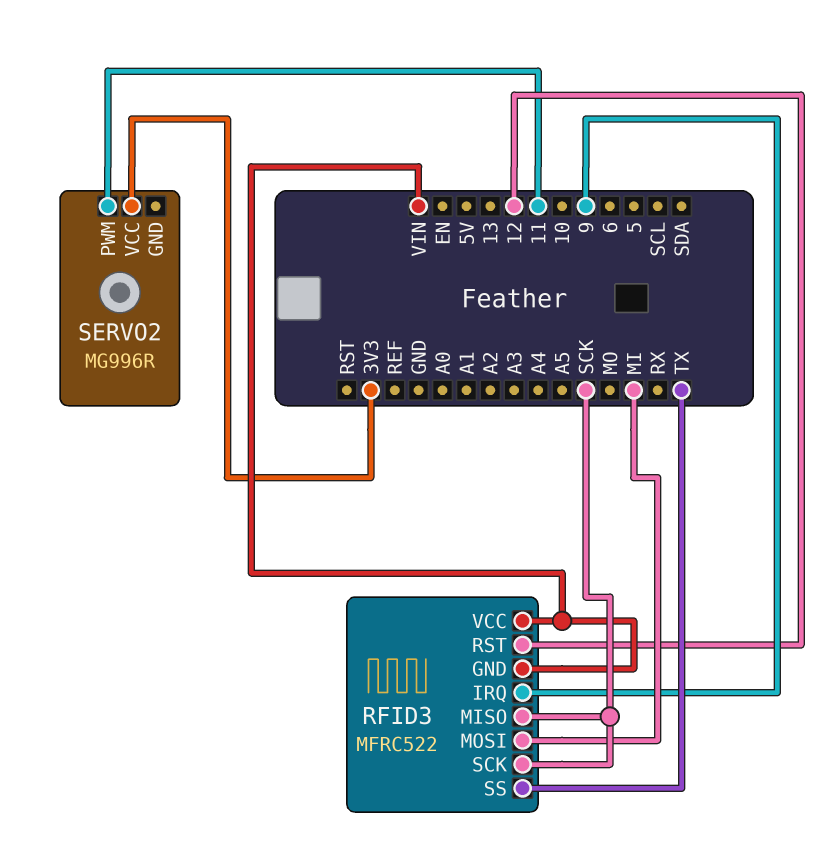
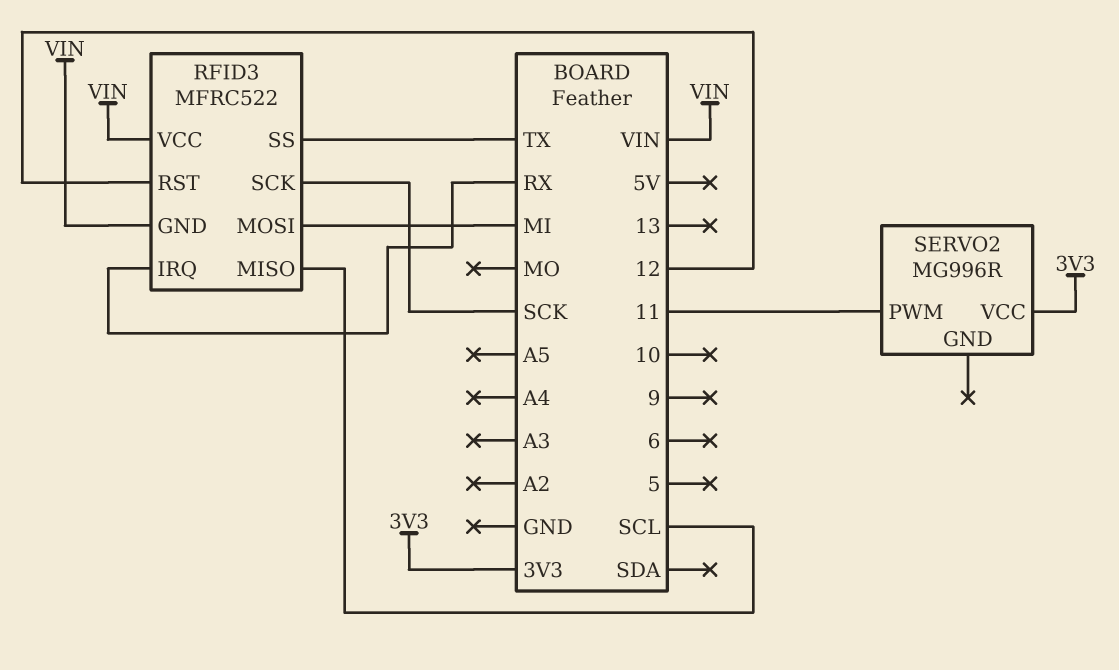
RFID3 pin IRQ: 9 -> RX
RFID3 pin MISO: SCK -> SCL

